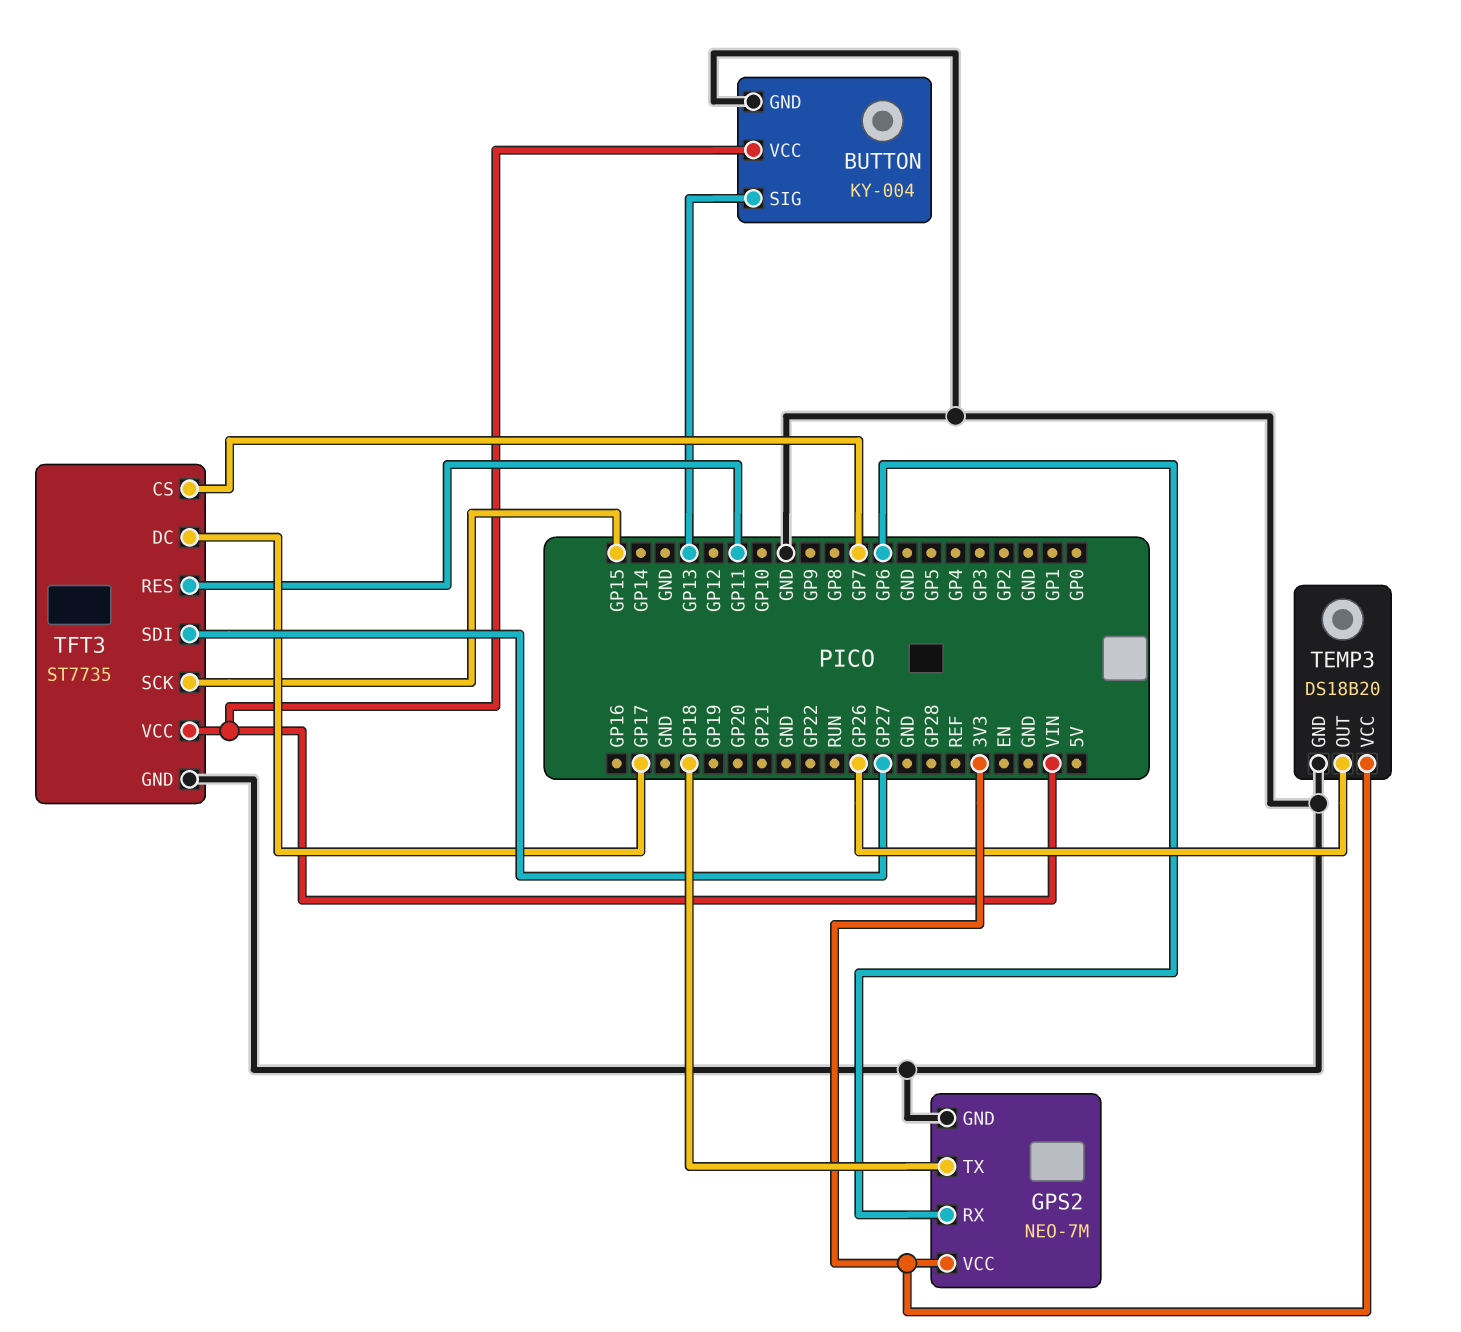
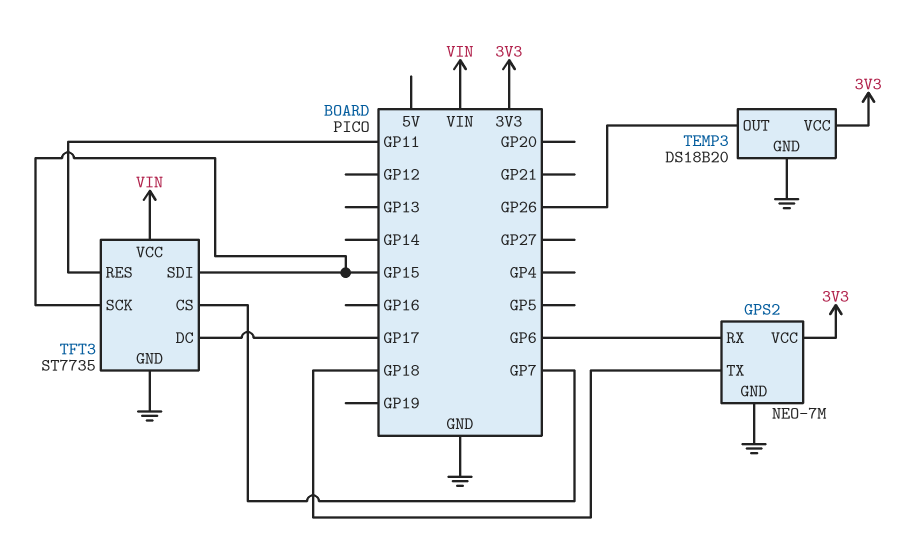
BUTTON: KY-004 -> none
BUTTON pin GND: GND -> none
BUTTON pin SIG: GP13 -> none
BUTTON pin VCC: VIN -> none
TFT3 pin SDI: GP27 -> GP15

